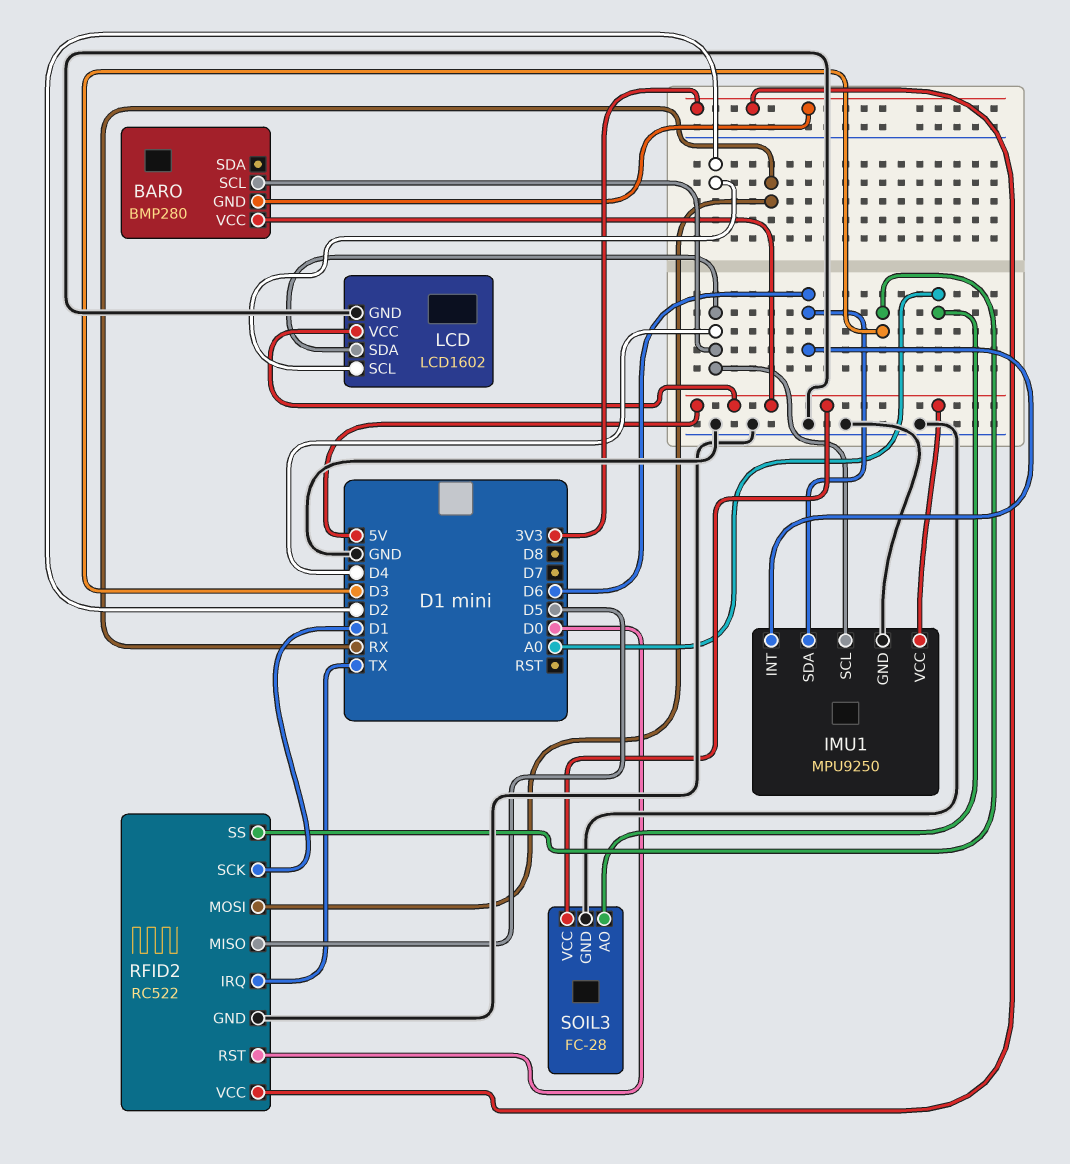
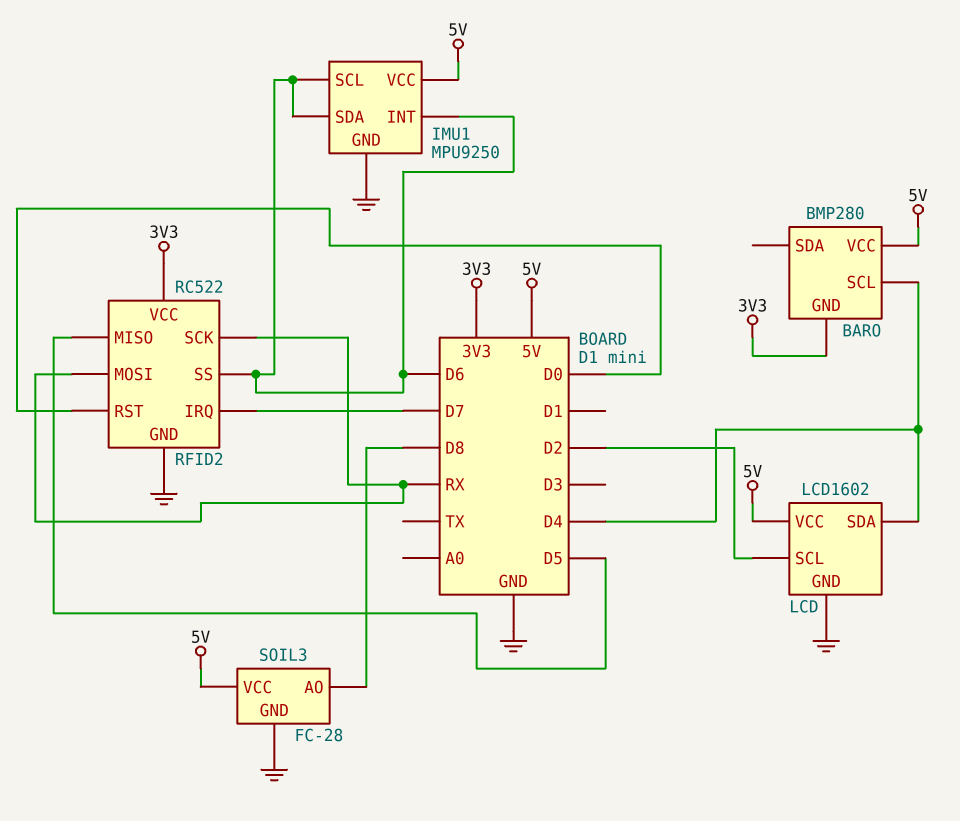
IMU1 pin SCL: D4 -> D6
RFID2 pin IRQ: TX -> D7
RFID2 pin SCK: D1 -> RX
RFID2 pin SS: D3 -> D6
SOIL3 pin AO: A0 -> D8

